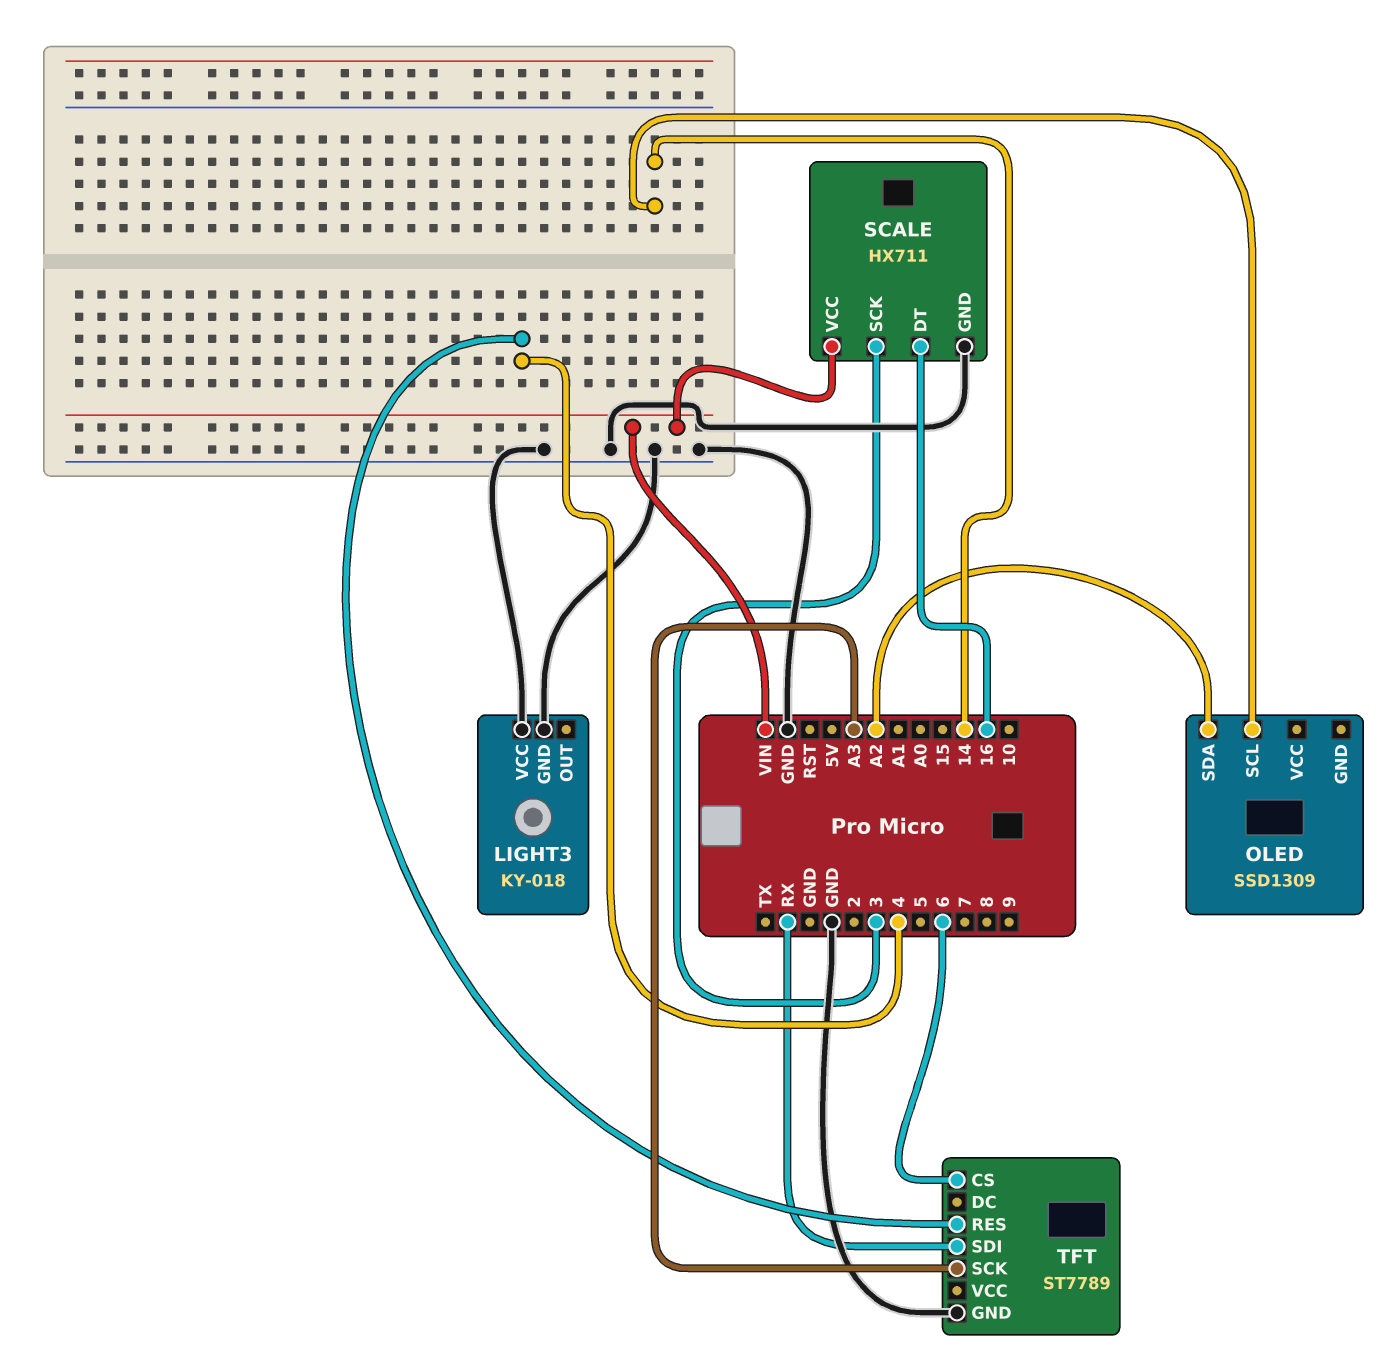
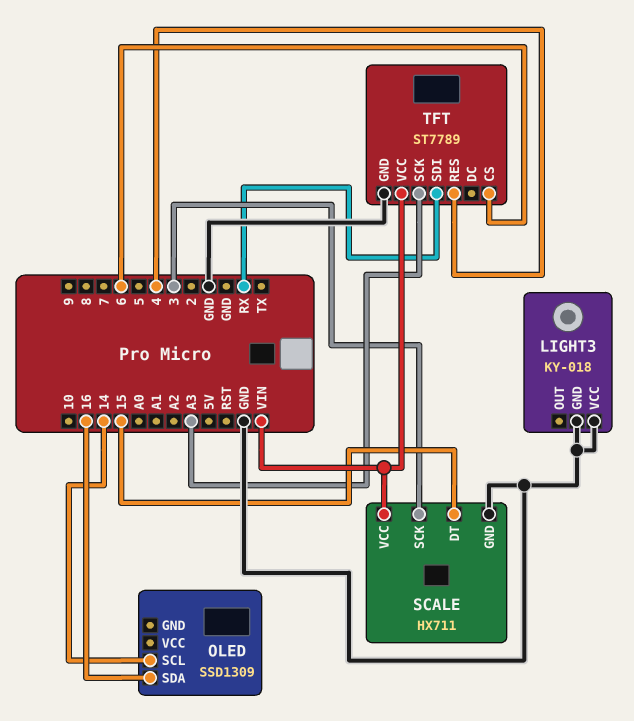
OLED pin SDA: A2 -> 16
SCALE pin DT: 16 -> 15
TFT pin VCC: none -> VIN

